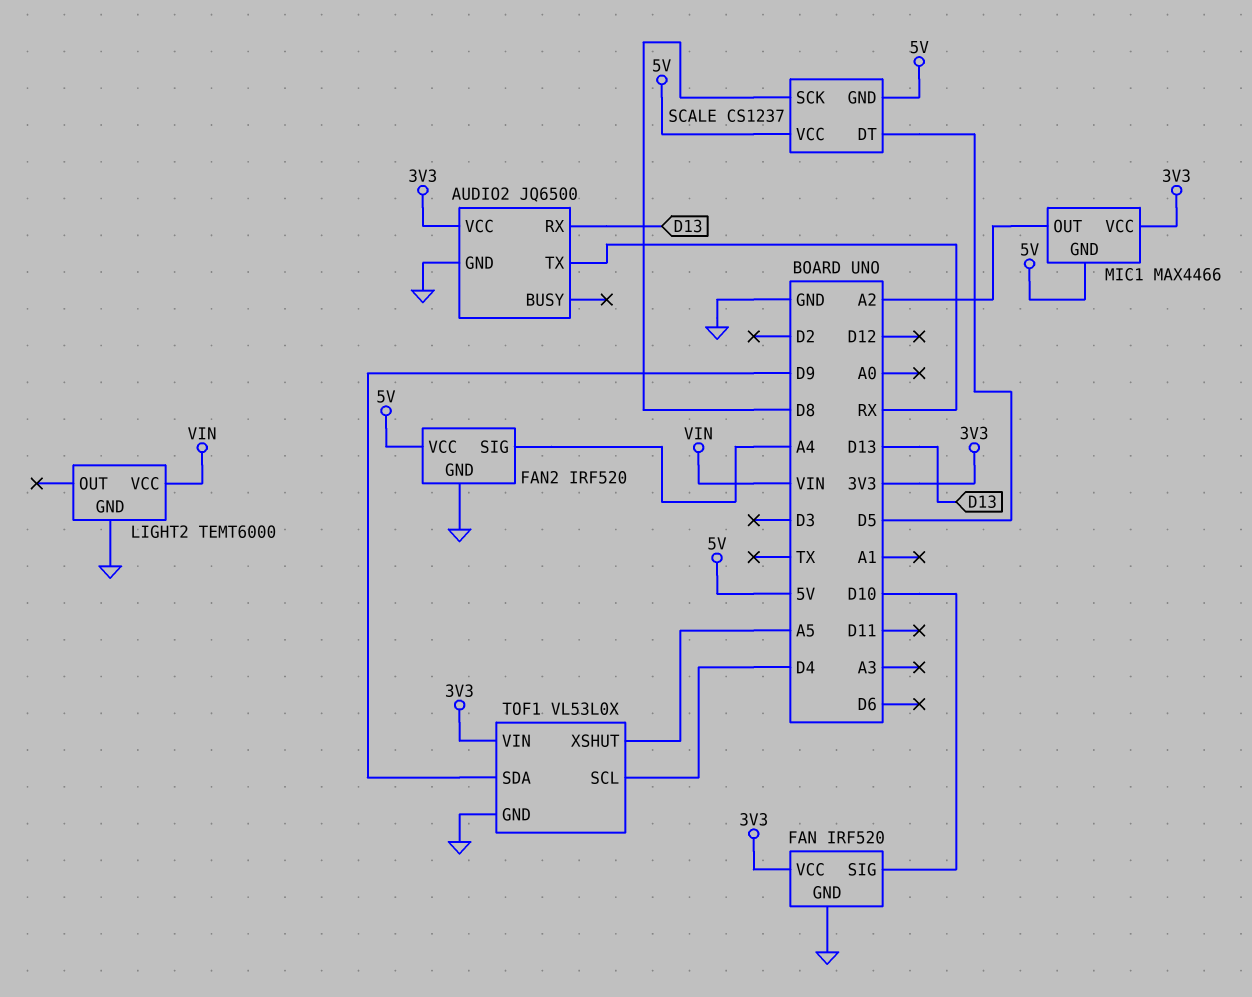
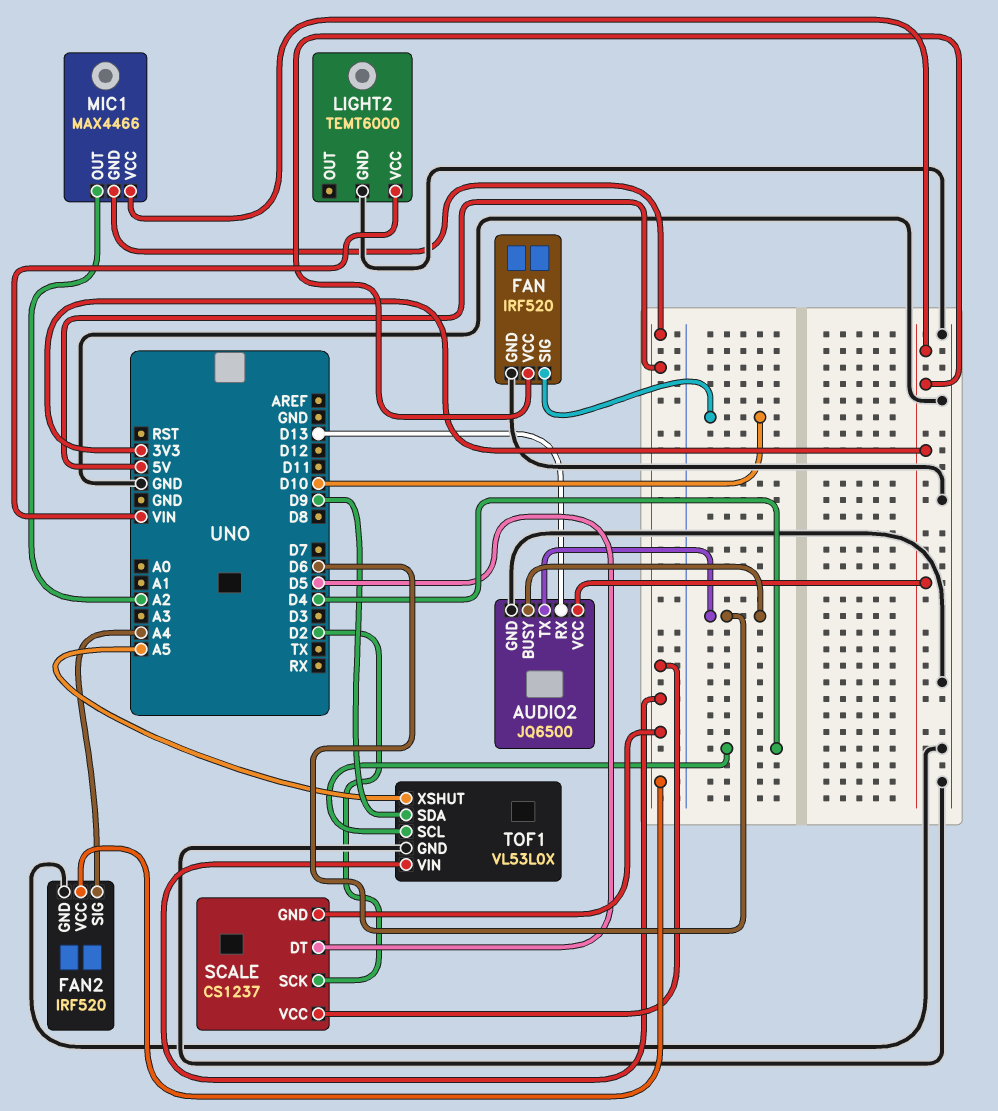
AUDIO2 pin BUSY: none -> D6
AUDIO2 pin TX: RX -> D6
SCALE pin SCK: D8 -> D2
TOF1 pin VIN: 3V3 -> 5V

